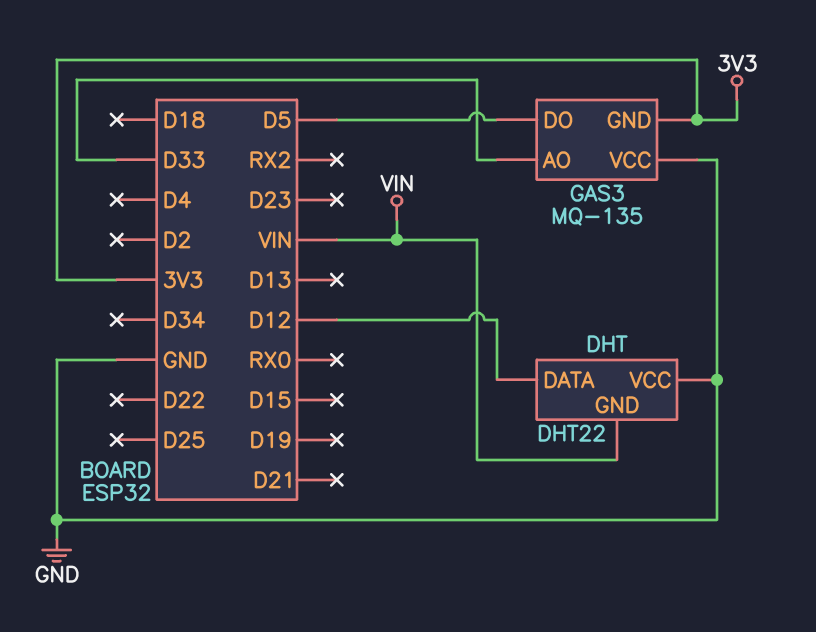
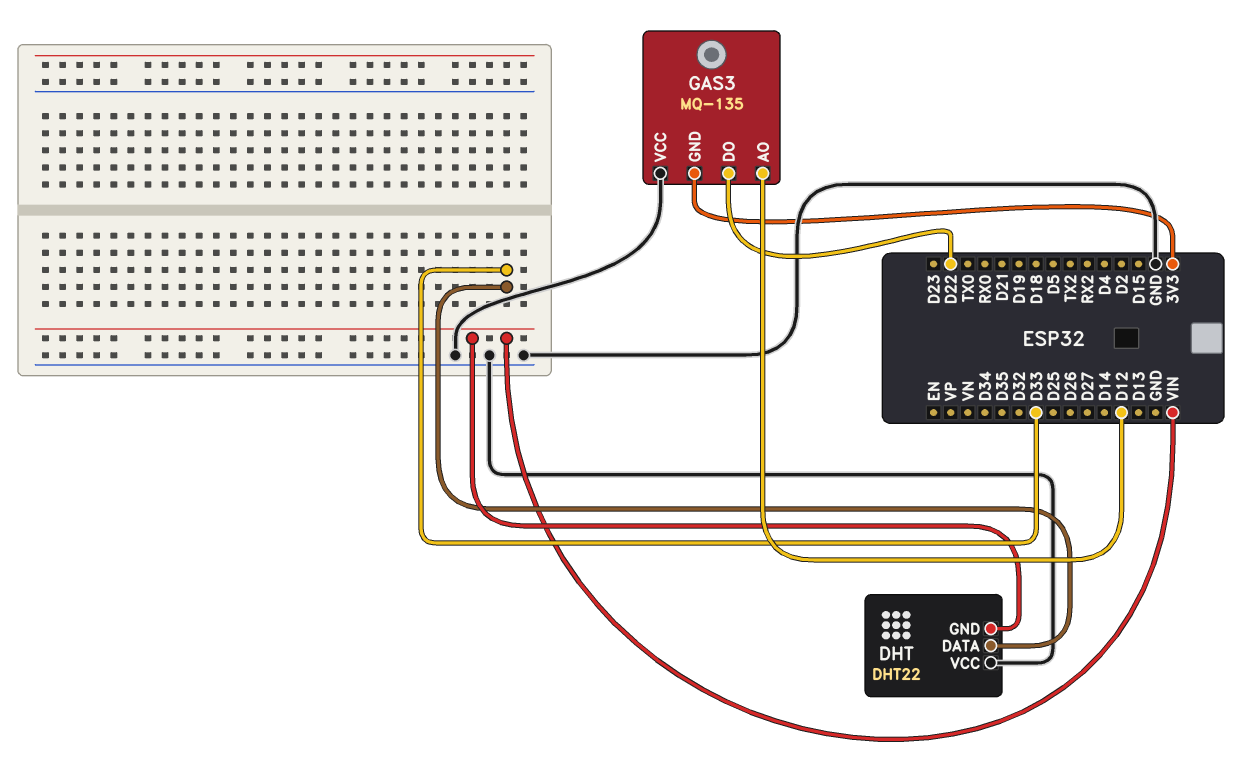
DHT pin DATA: D12 -> D33
GAS3 pin AO: D33 -> D12
GAS3 pin DO: D5 -> D22

